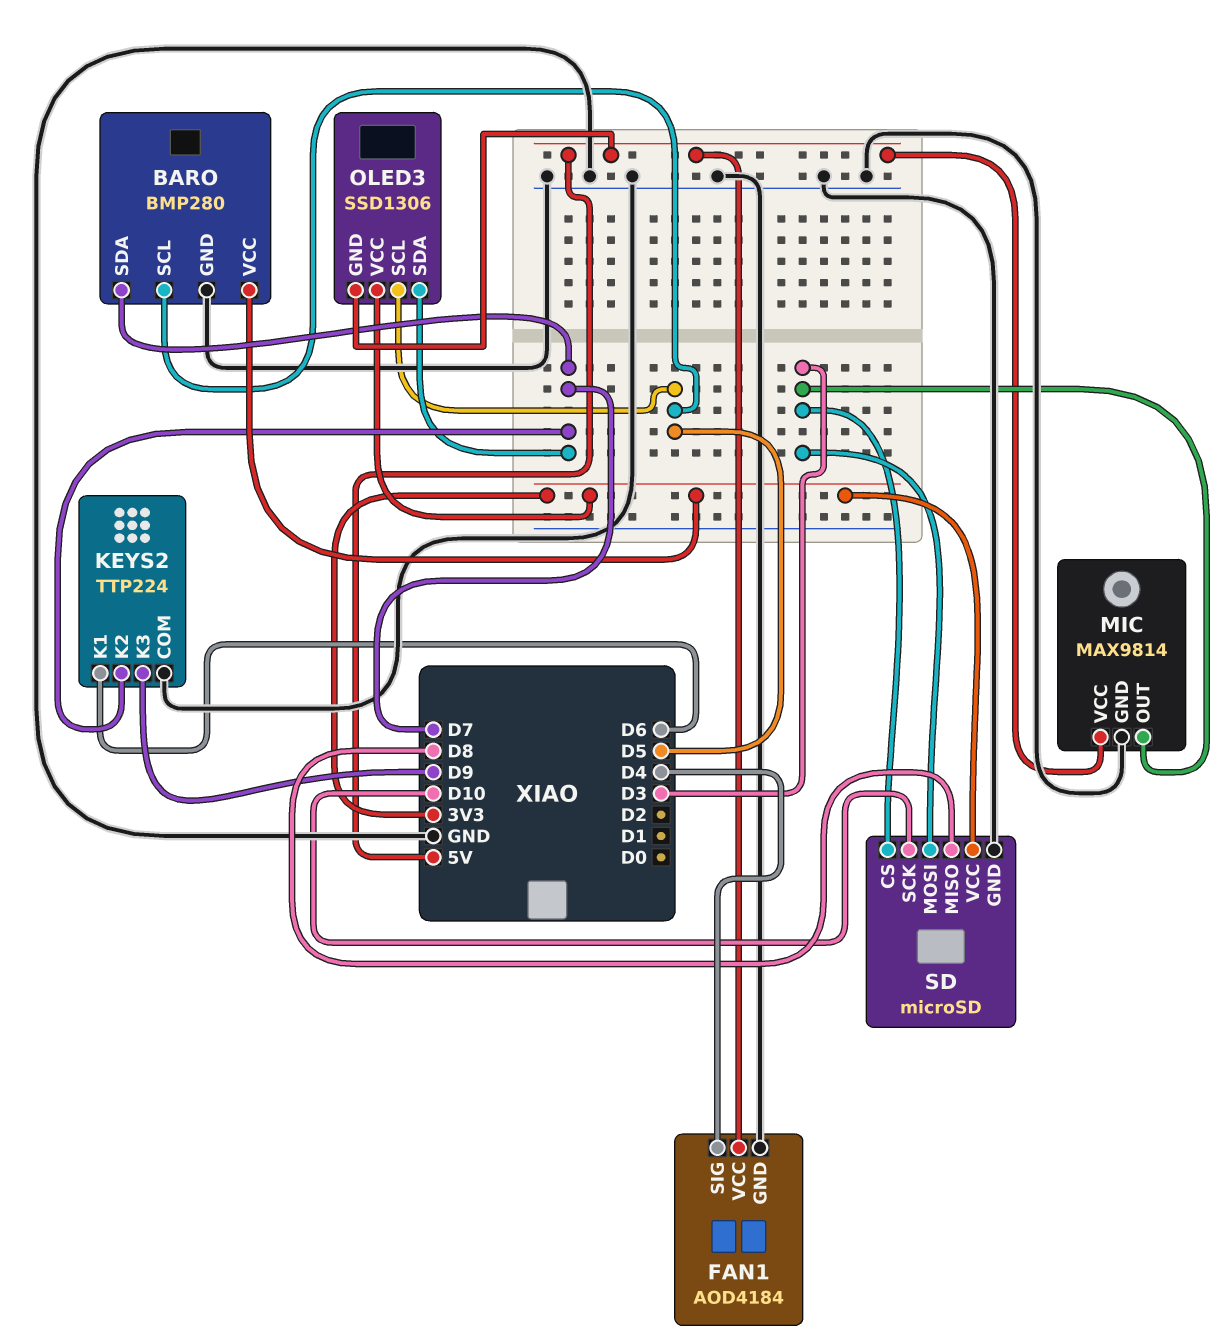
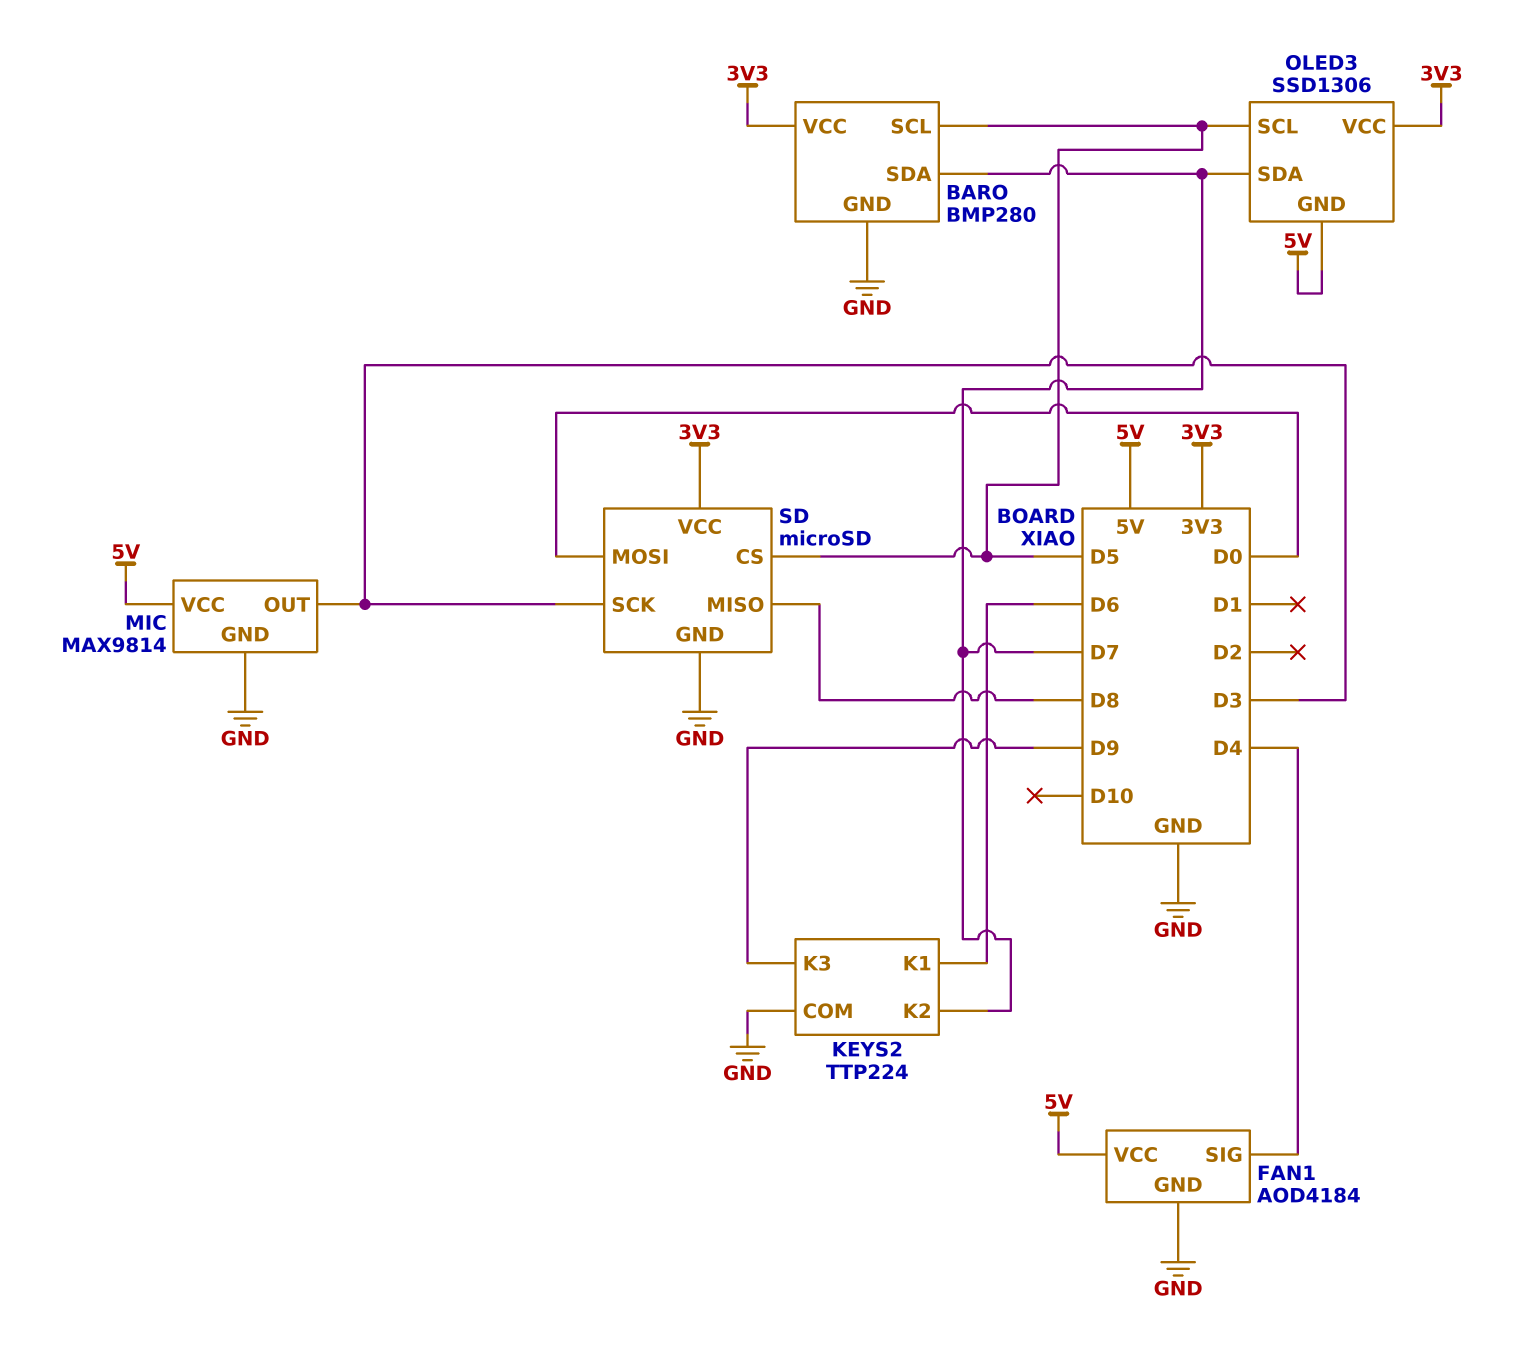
SD pin CS: D3 -> D5
SD pin MOSI: D3 -> D0
SD pin SCK: D10 -> D3

